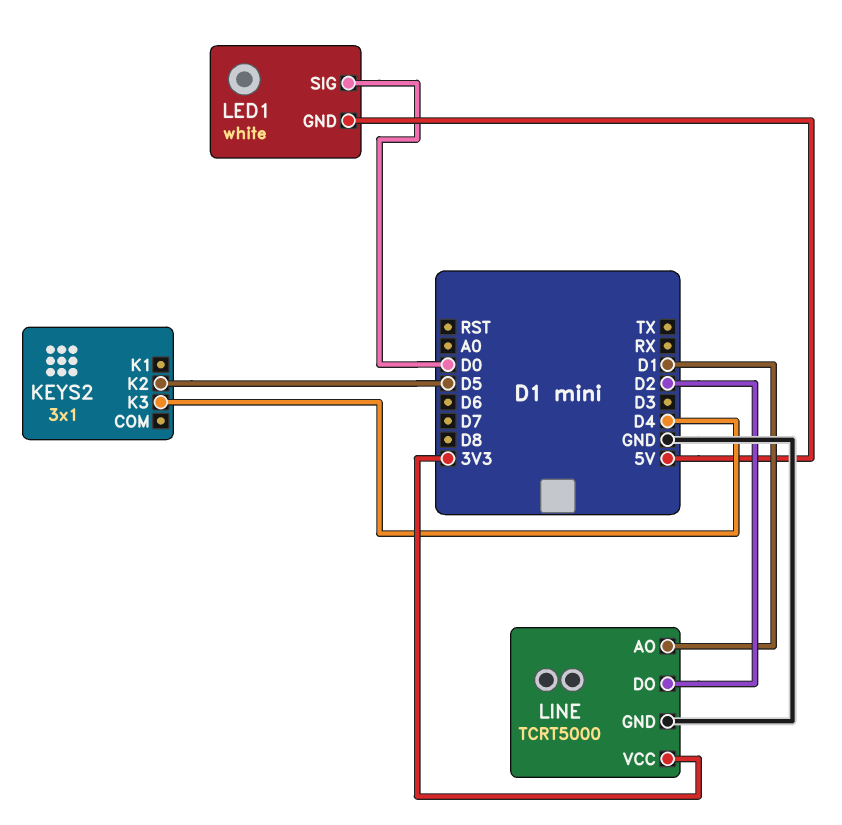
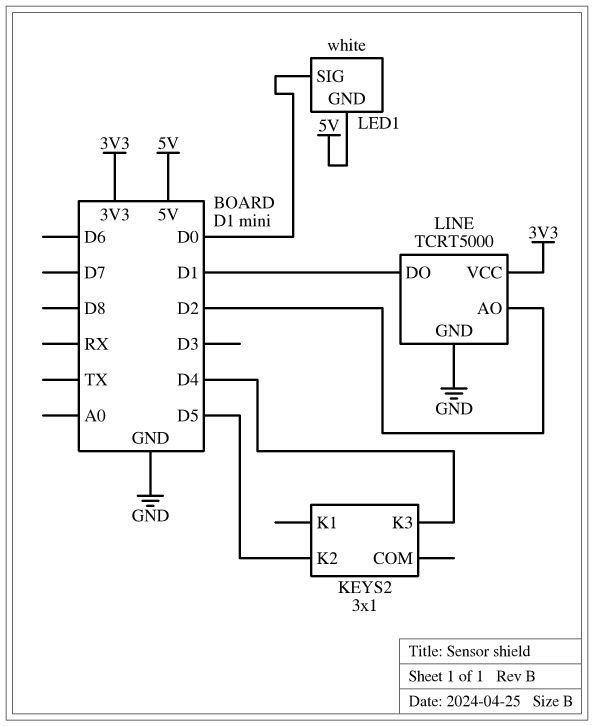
LINE pin AO: D1 -> D2
LINE pin DO: D2 -> D1

